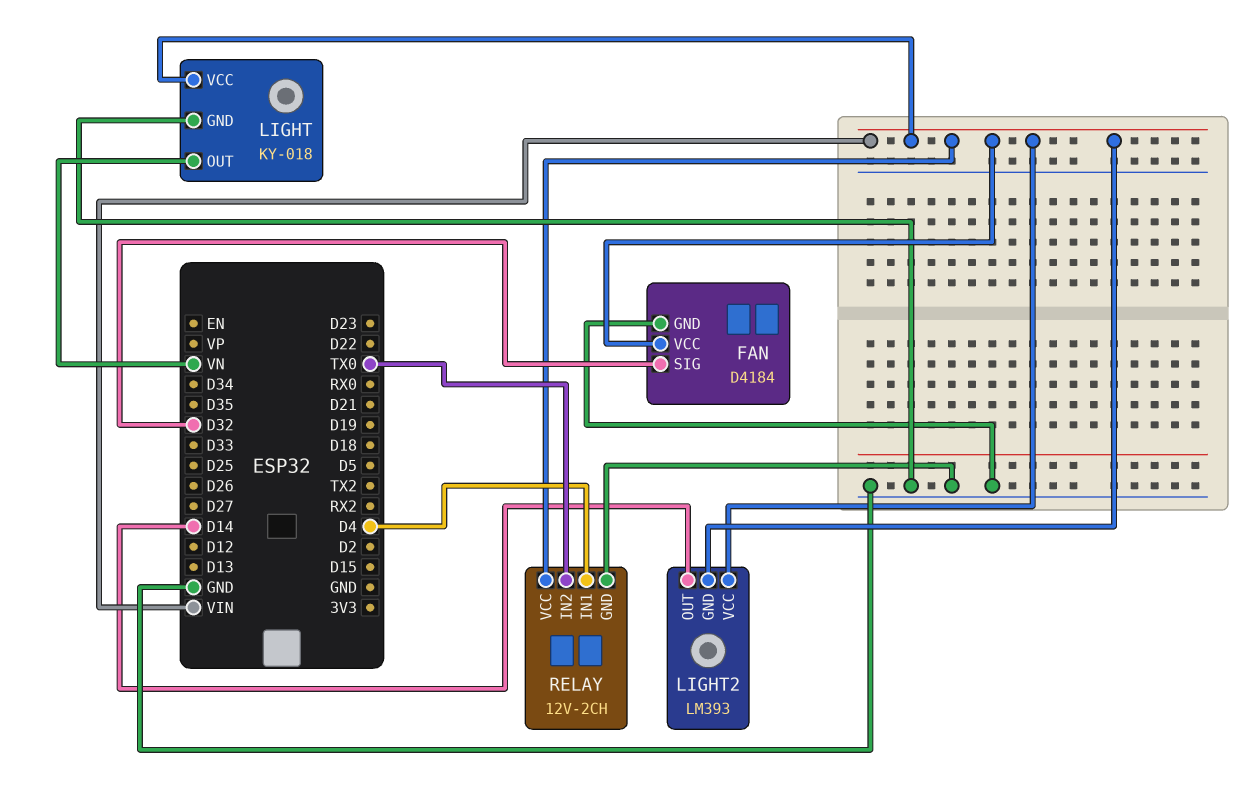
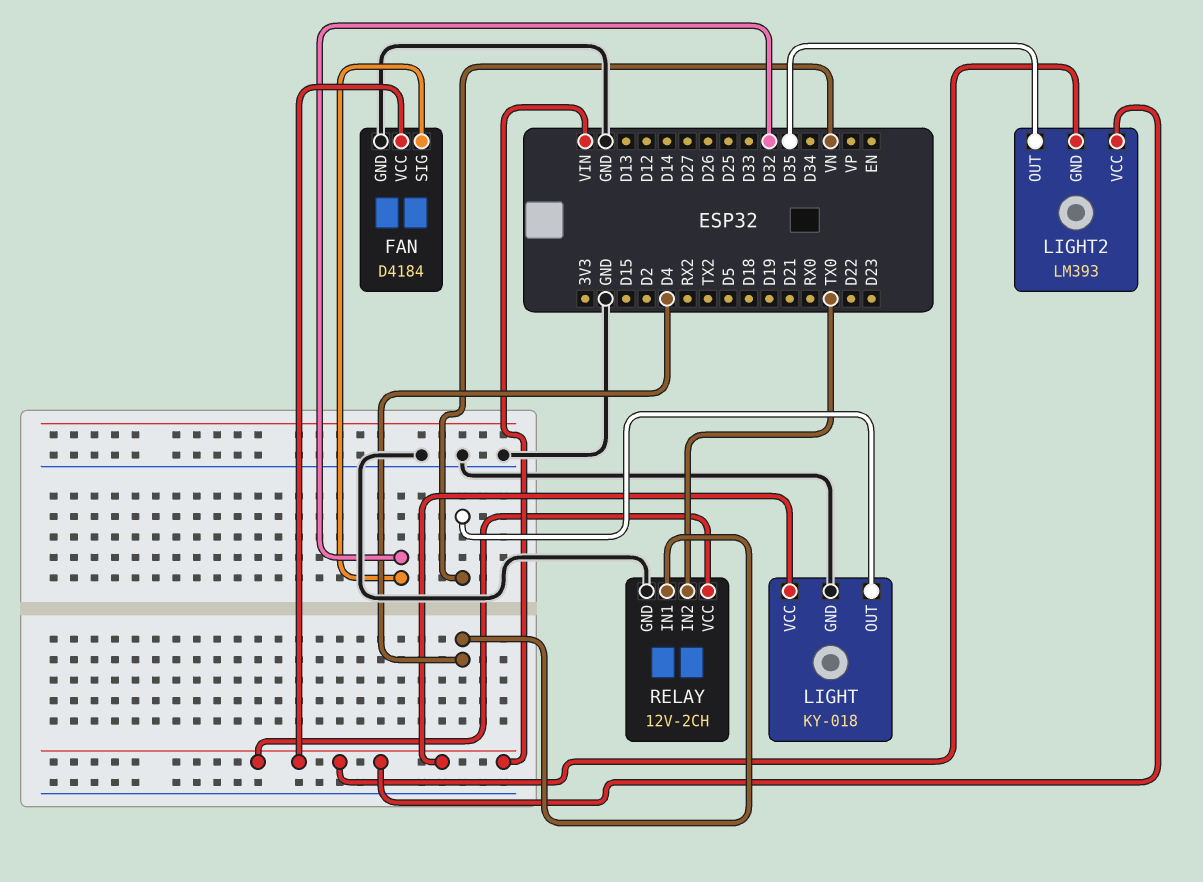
LIGHT2 pin OUT: D14 -> D35

